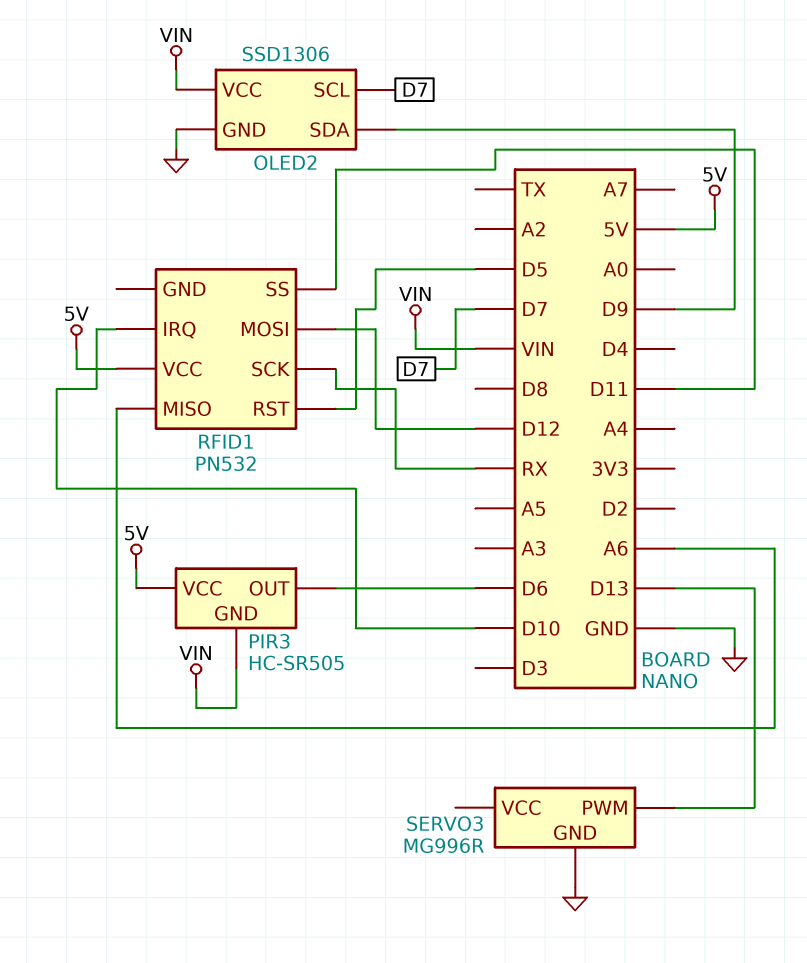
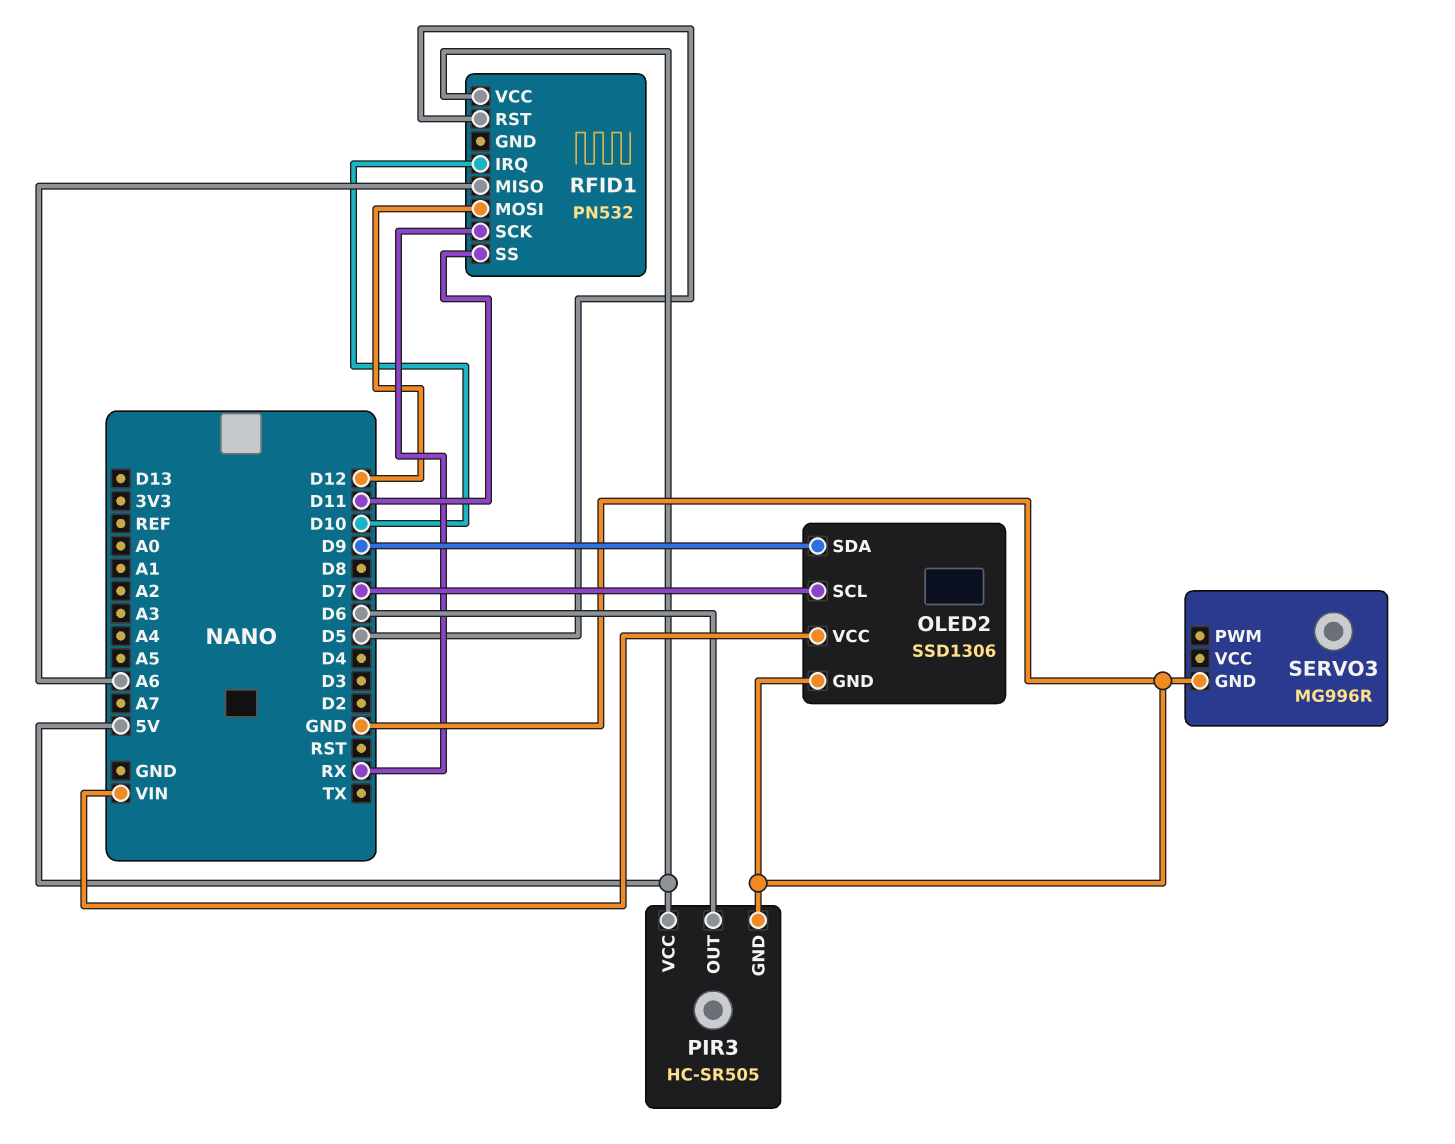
PIR3 pin GND: VIN -> GND
SERVO3 pin PWM: D13 -> none

